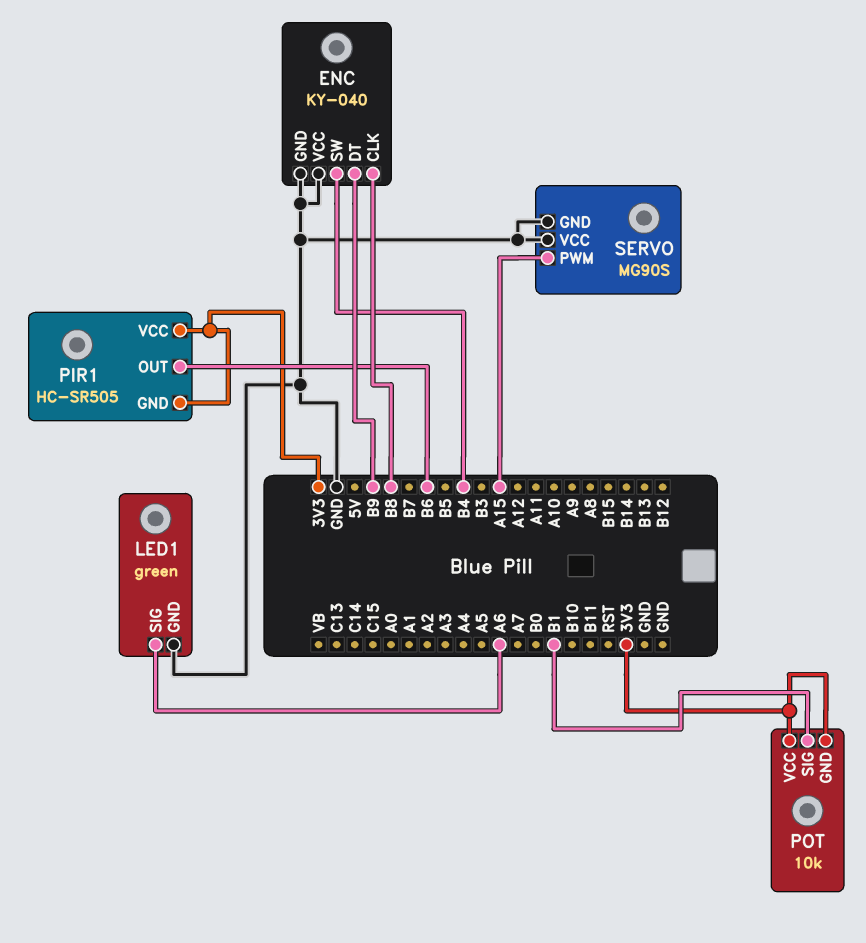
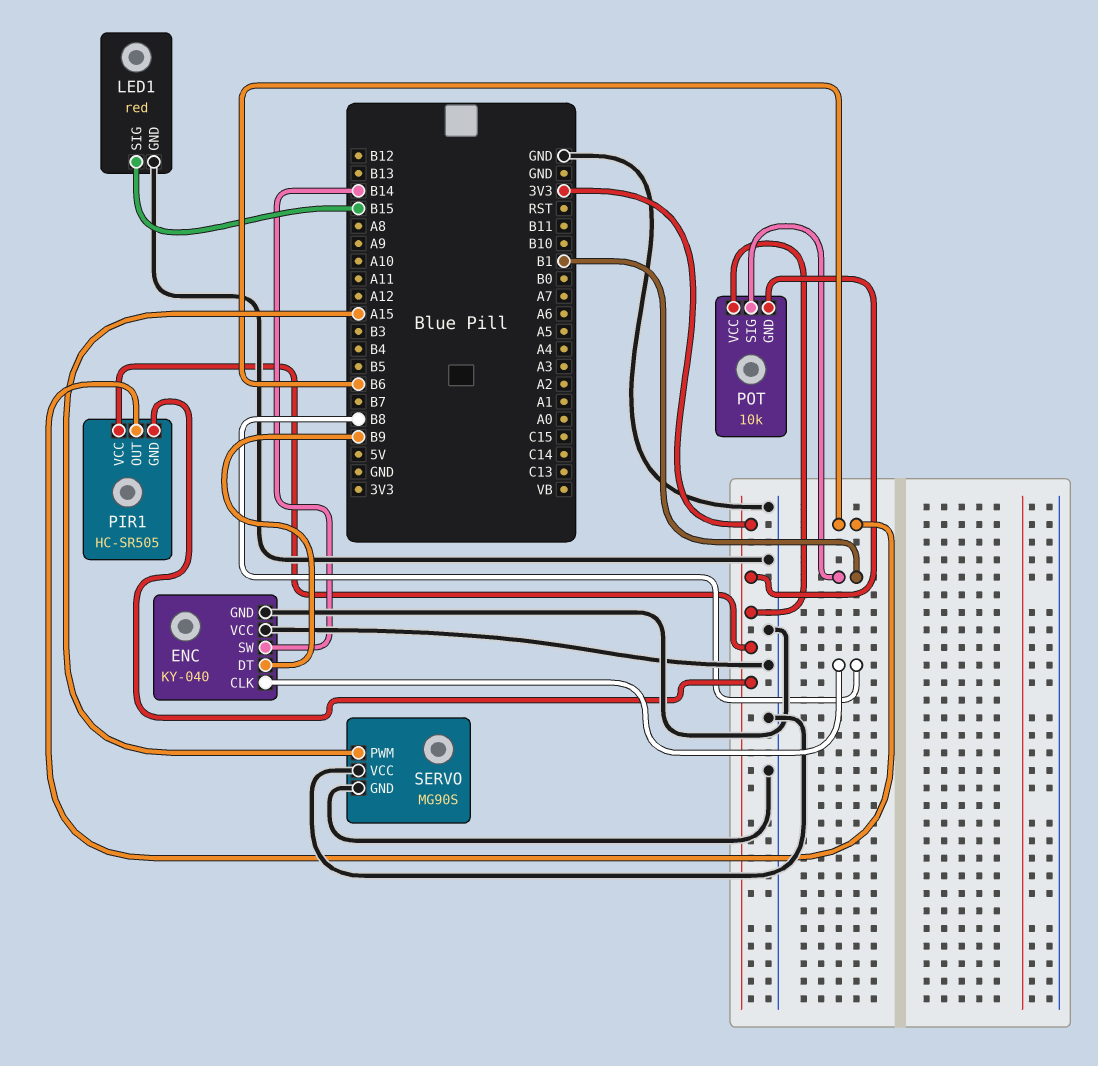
ENC pin SW: B4 -> B14
LED1: green -> red
LED1 pin SIG: A6 -> B15

